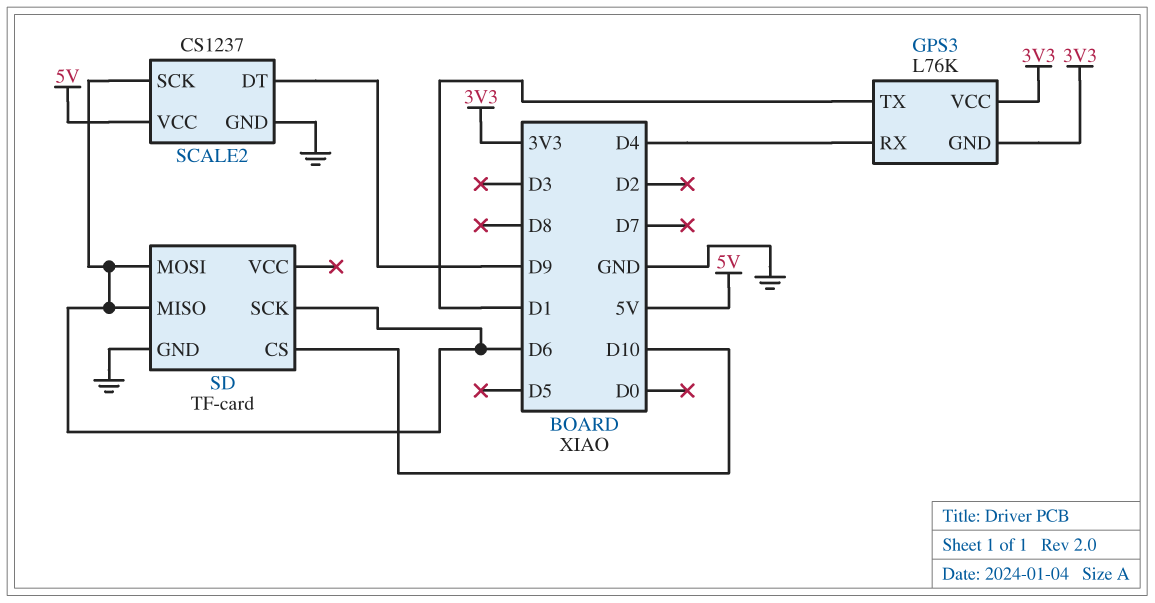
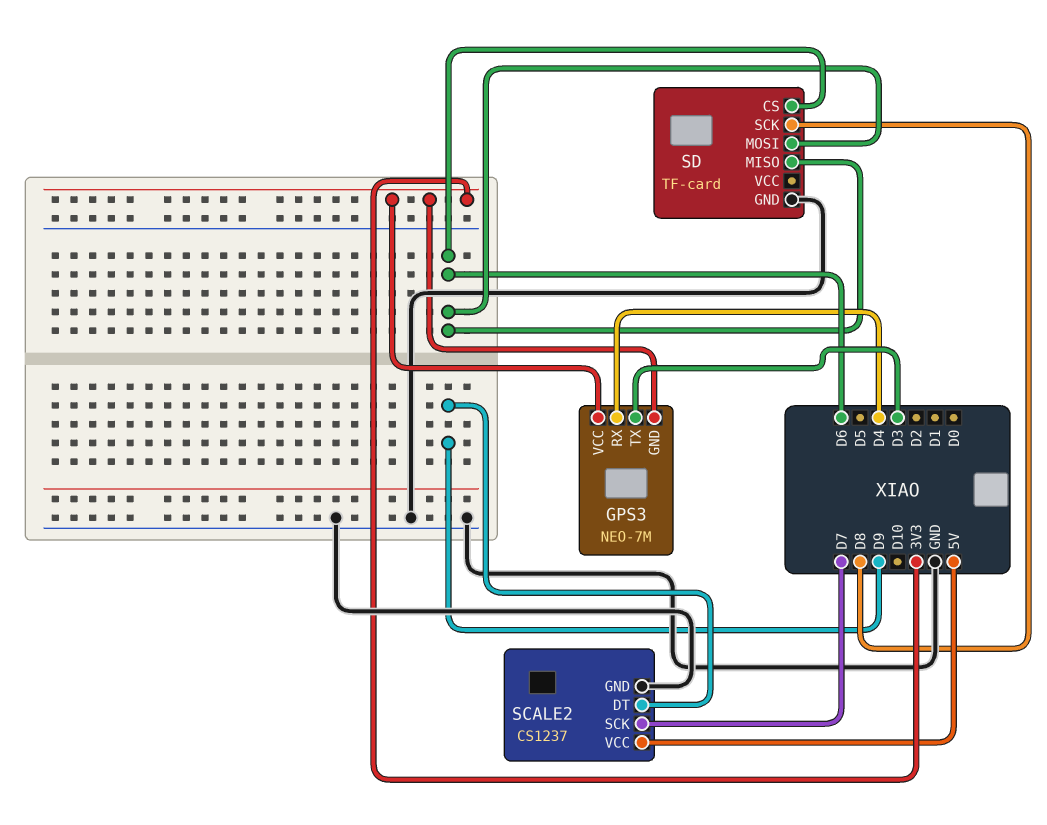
GPS3: L76K -> NEO-7M
GPS3 pin TX: D1 -> D3
SCALE2 pin SCK: D6 -> D7
SD pin CS: D10 -> D6
SD pin SCK: D6 -> D8

